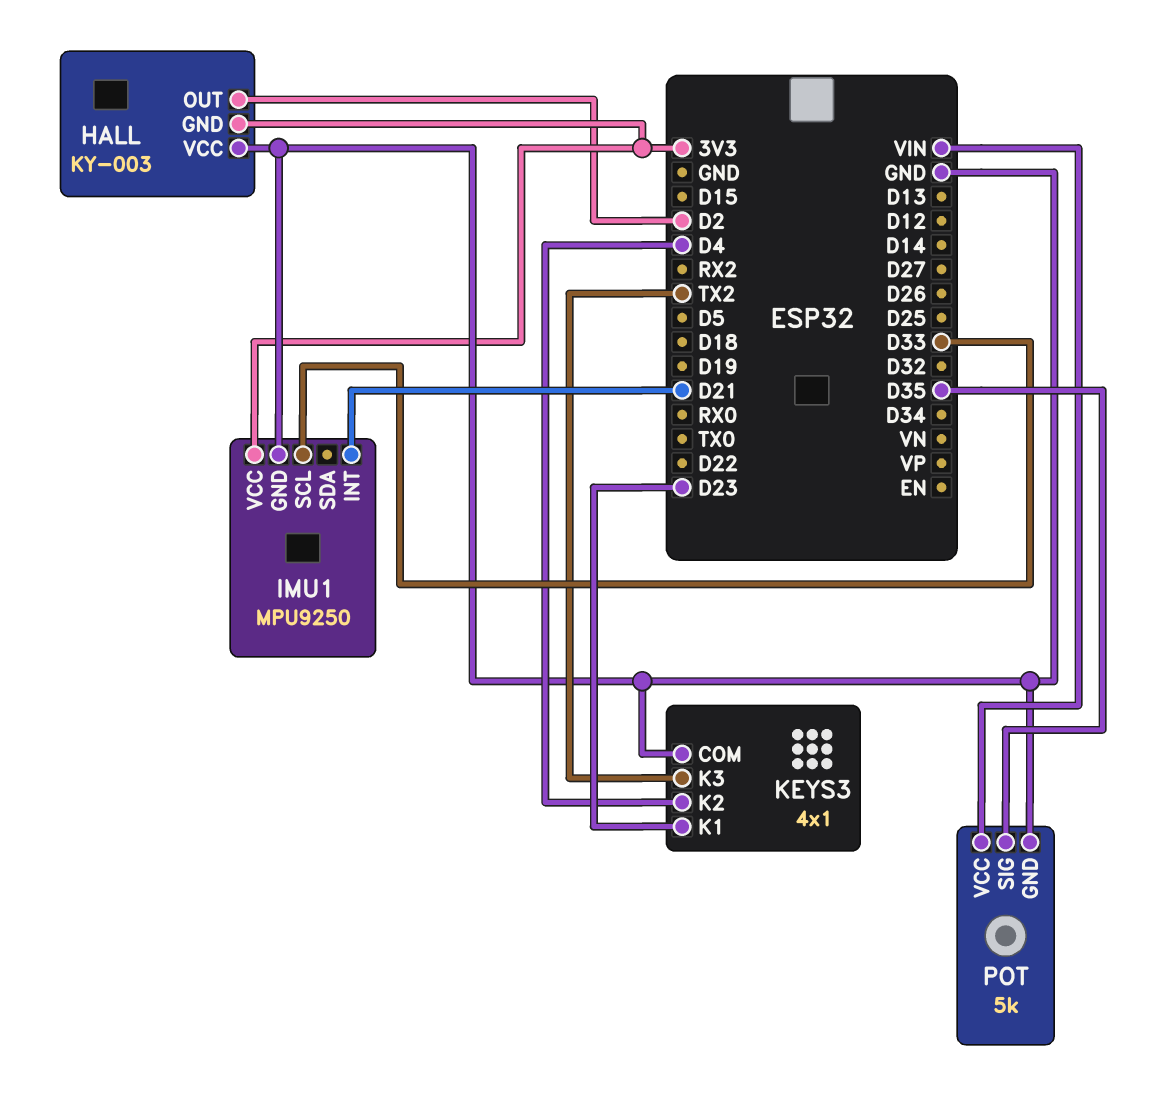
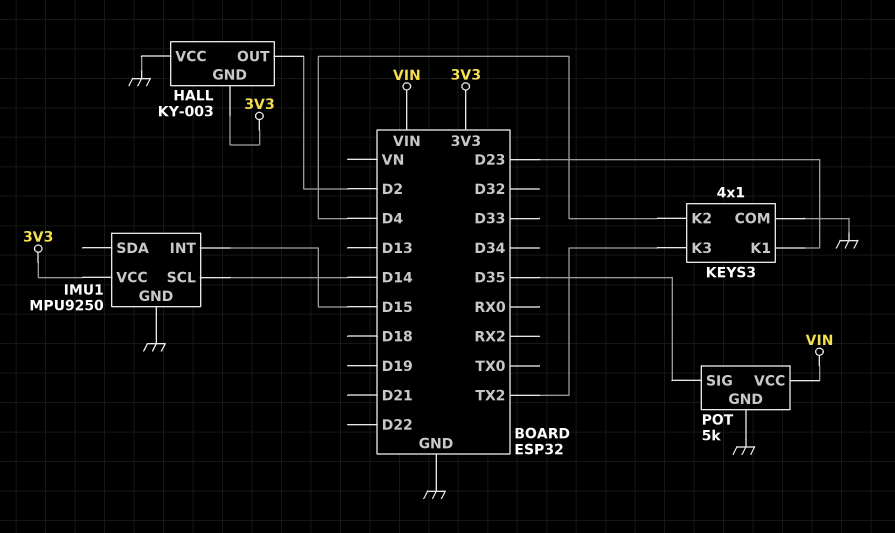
IMU1 pin INT: D21 -> D15
IMU1 pin SCL: D33 -> D14

